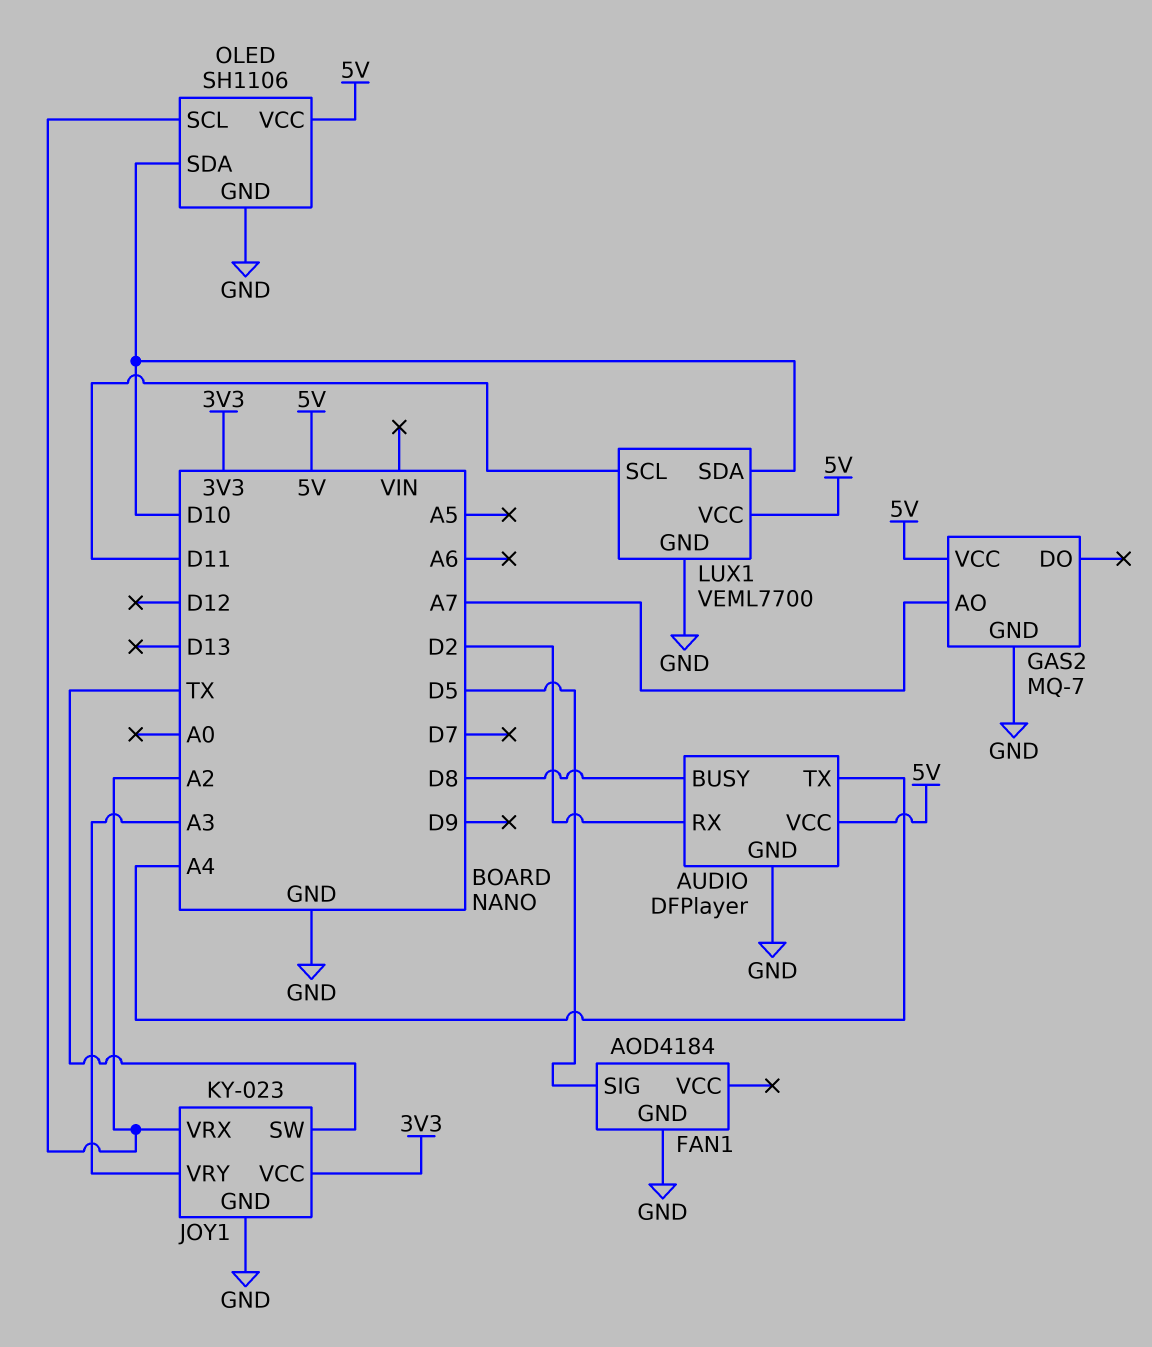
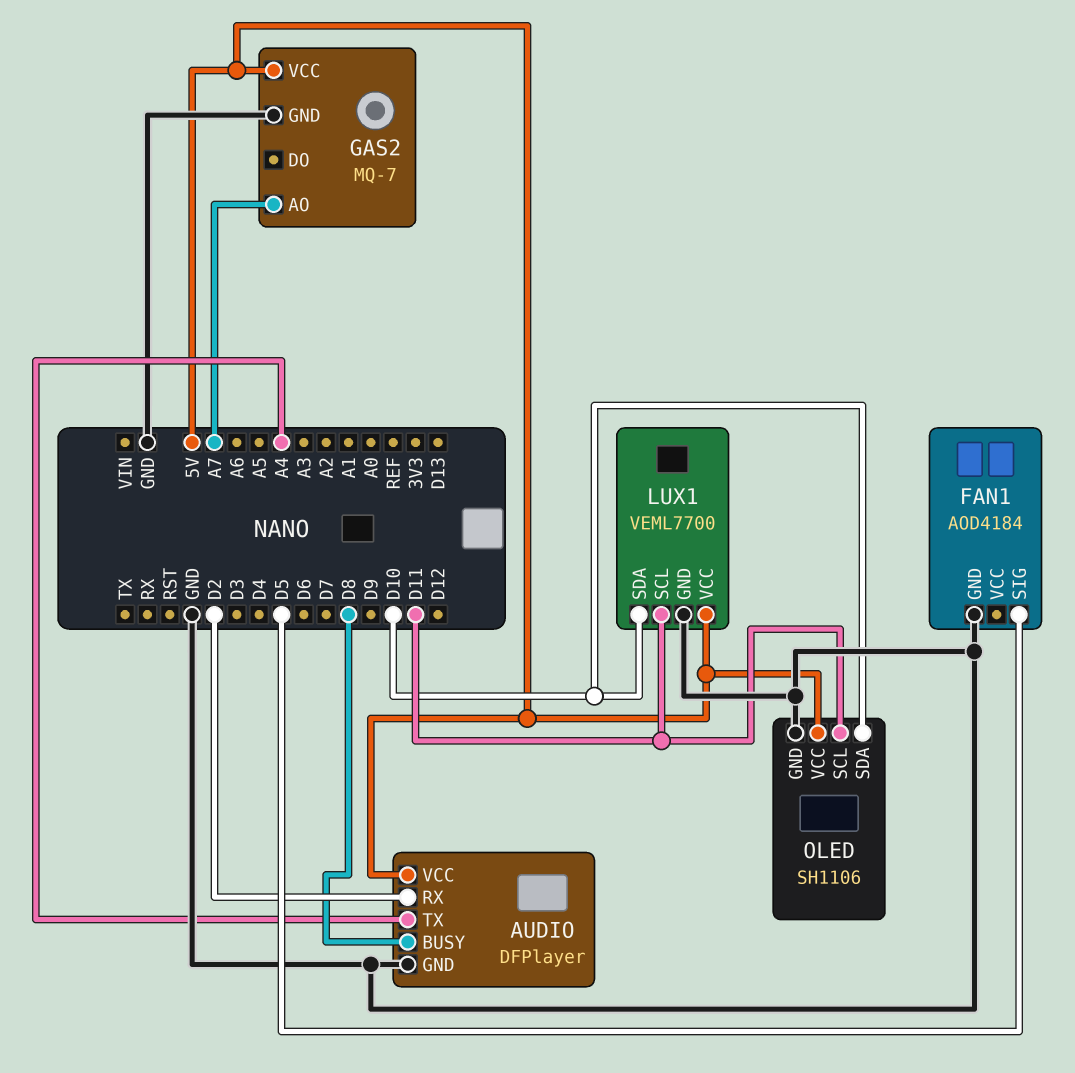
JOY1: KY-023 -> none
JOY1 pin GND: GND -> none
JOY1 pin SW: TX -> none
JOY1 pin VCC: 3V3 -> none
JOY1 pin VRX: A2 -> none
JOY1 pin VRY: A3 -> none
OLED pin SCL: A2 -> D11

